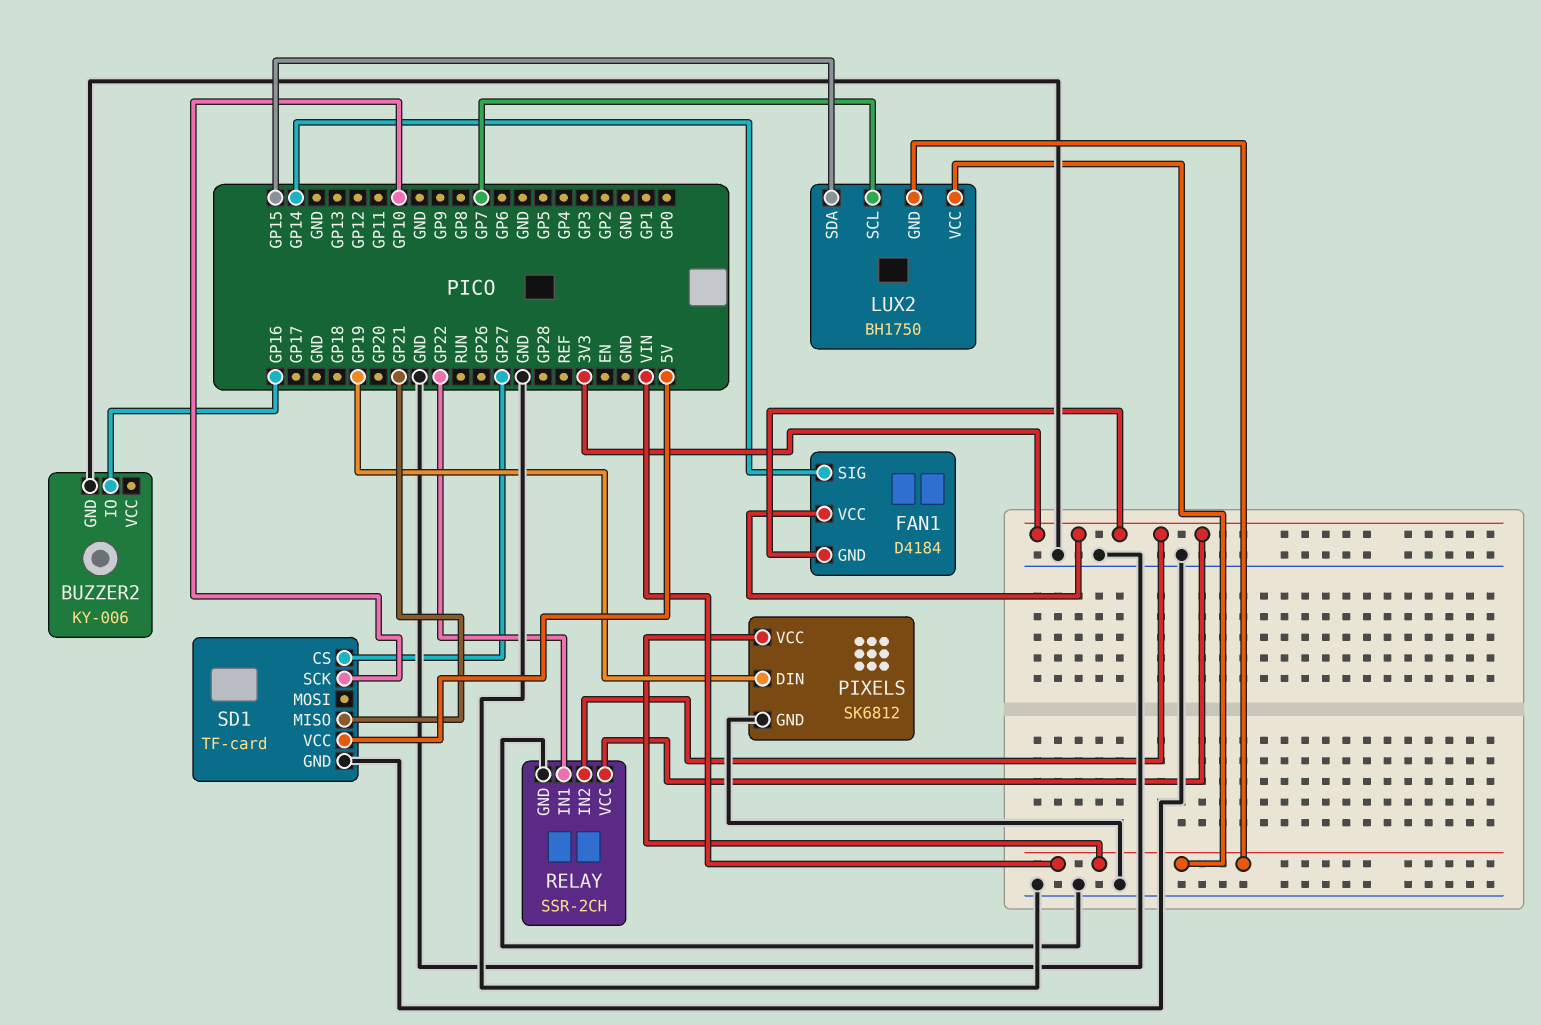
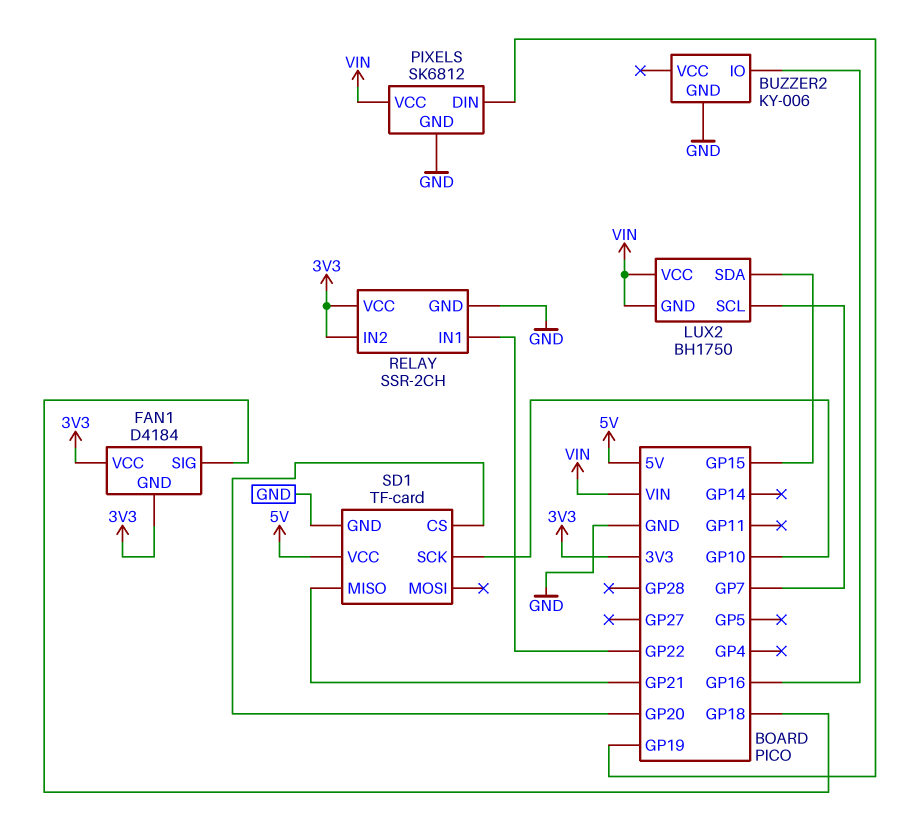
FAN1 pin SIG: GP14 -> GP18
SD1 pin CS: GP27 -> GP20

